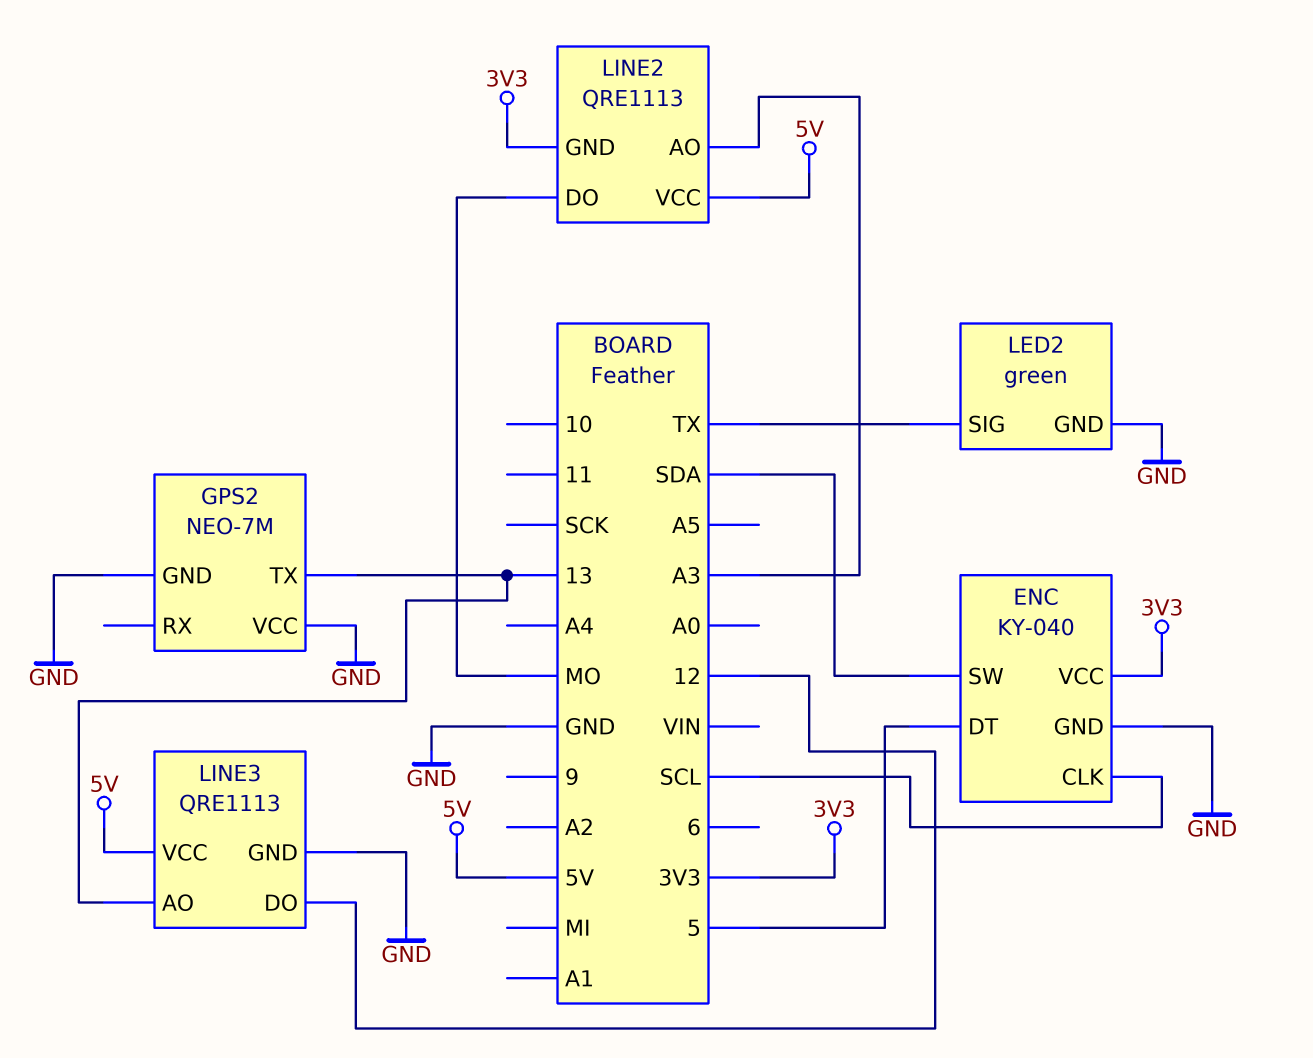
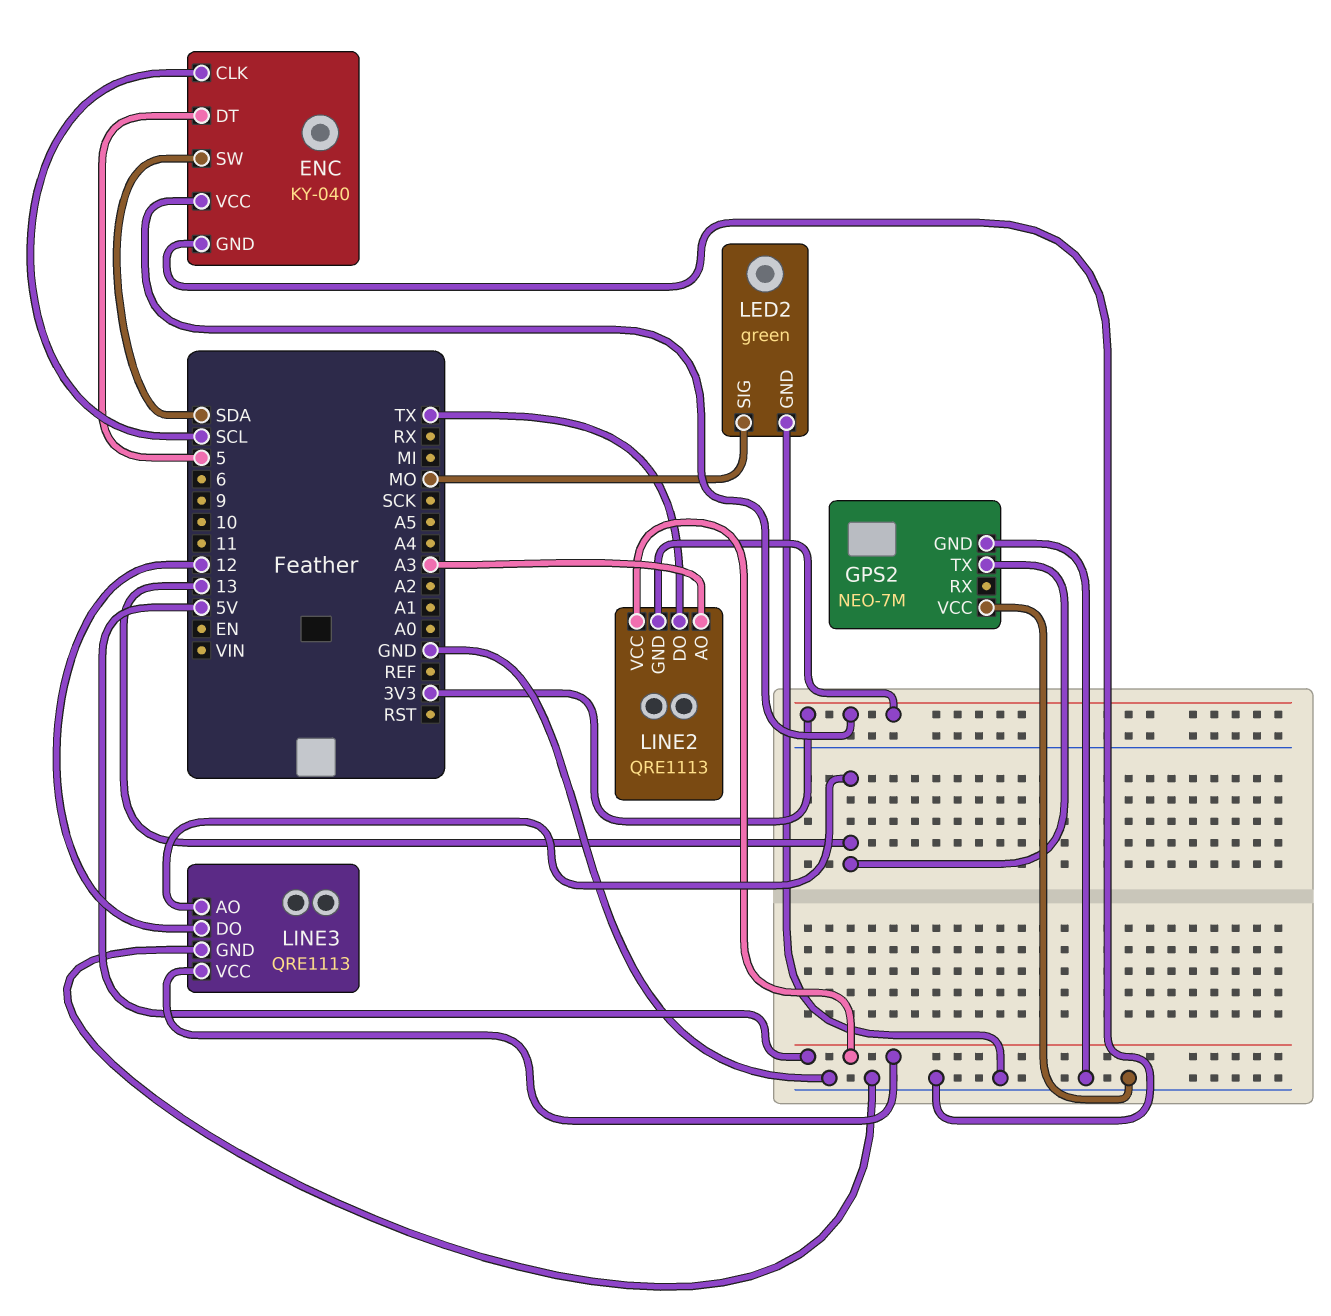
LED2 pin SIG: TX -> MO
LINE2 pin DO: MO -> TX

